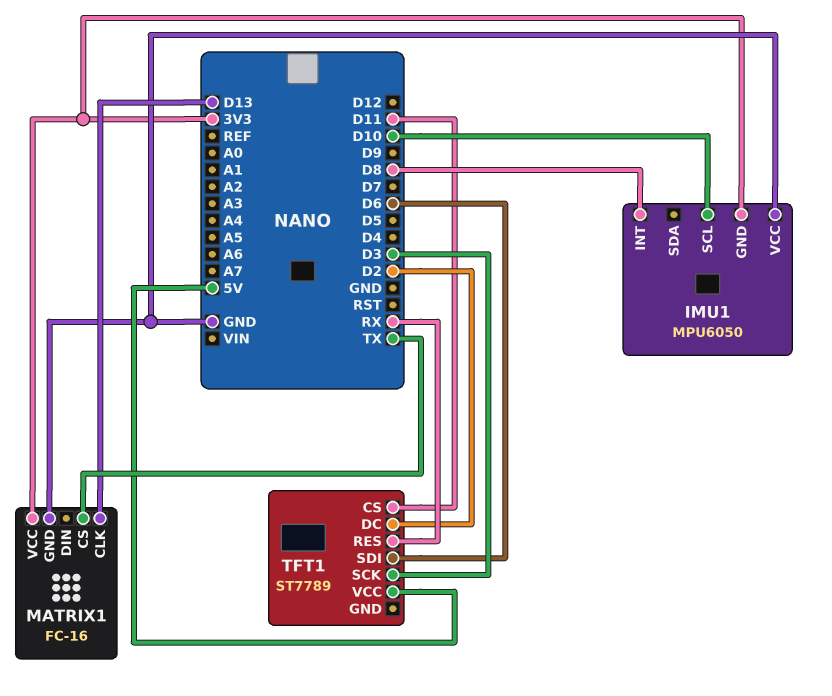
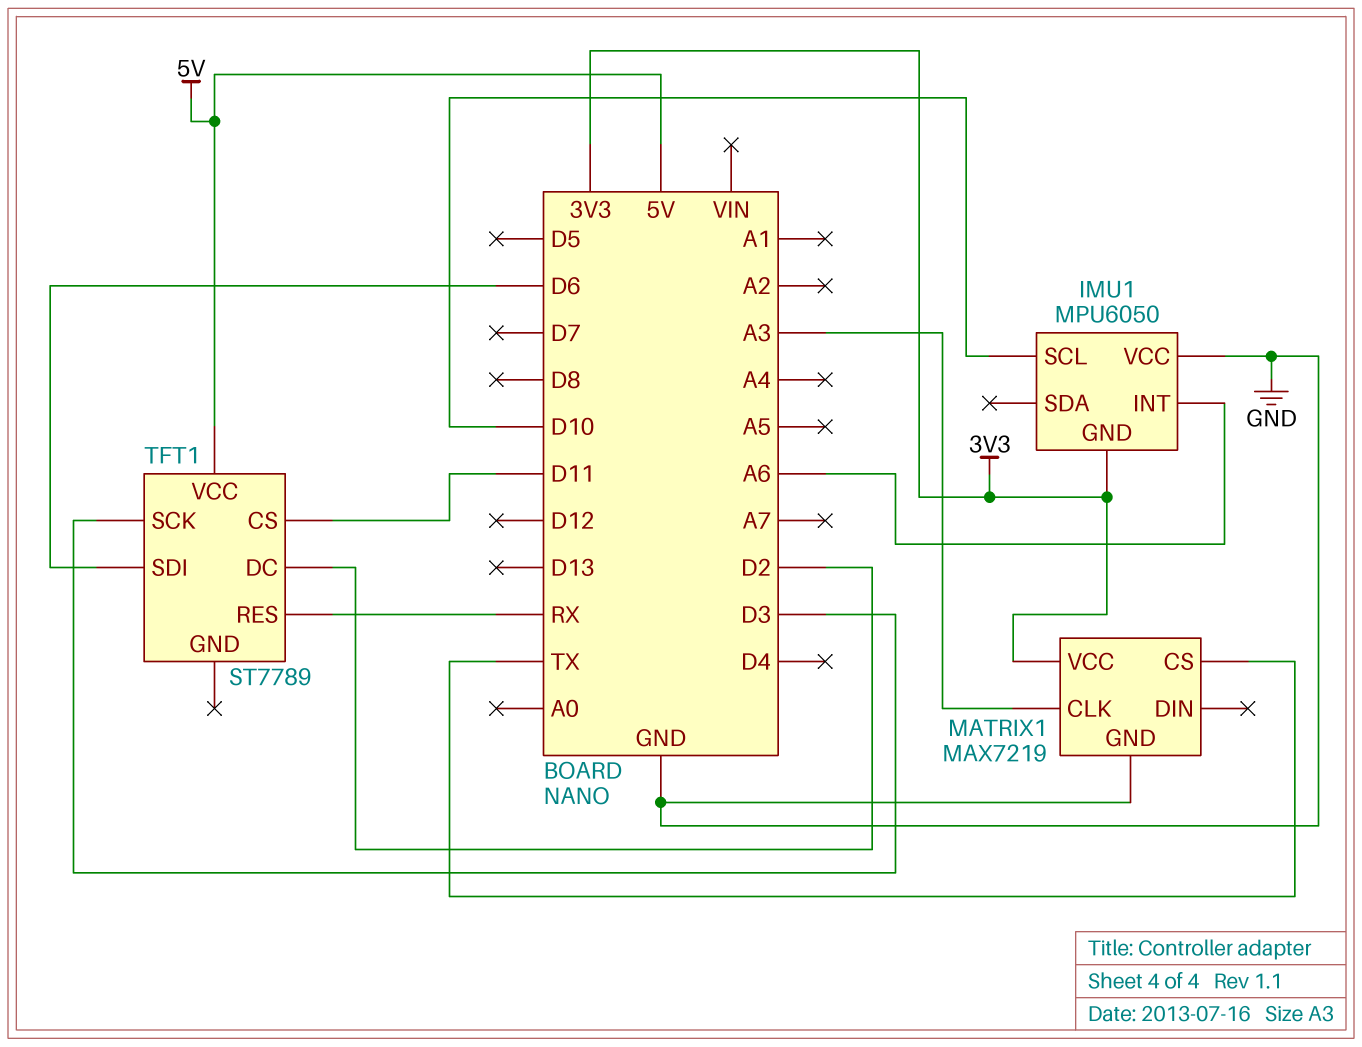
IMU1 pin INT: D8 -> A6
MATRIX1: FC-16 -> MAX7219
MATRIX1 pin CLK: D13 -> A3

